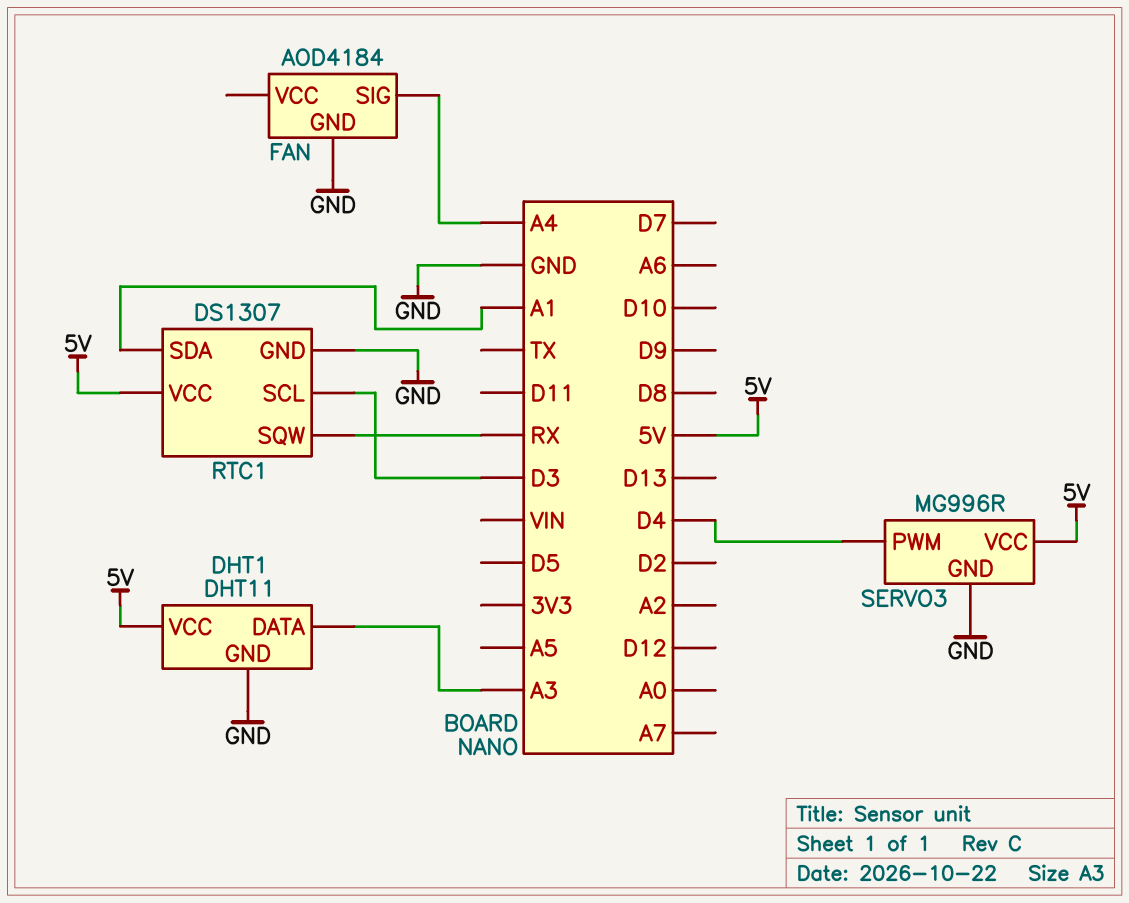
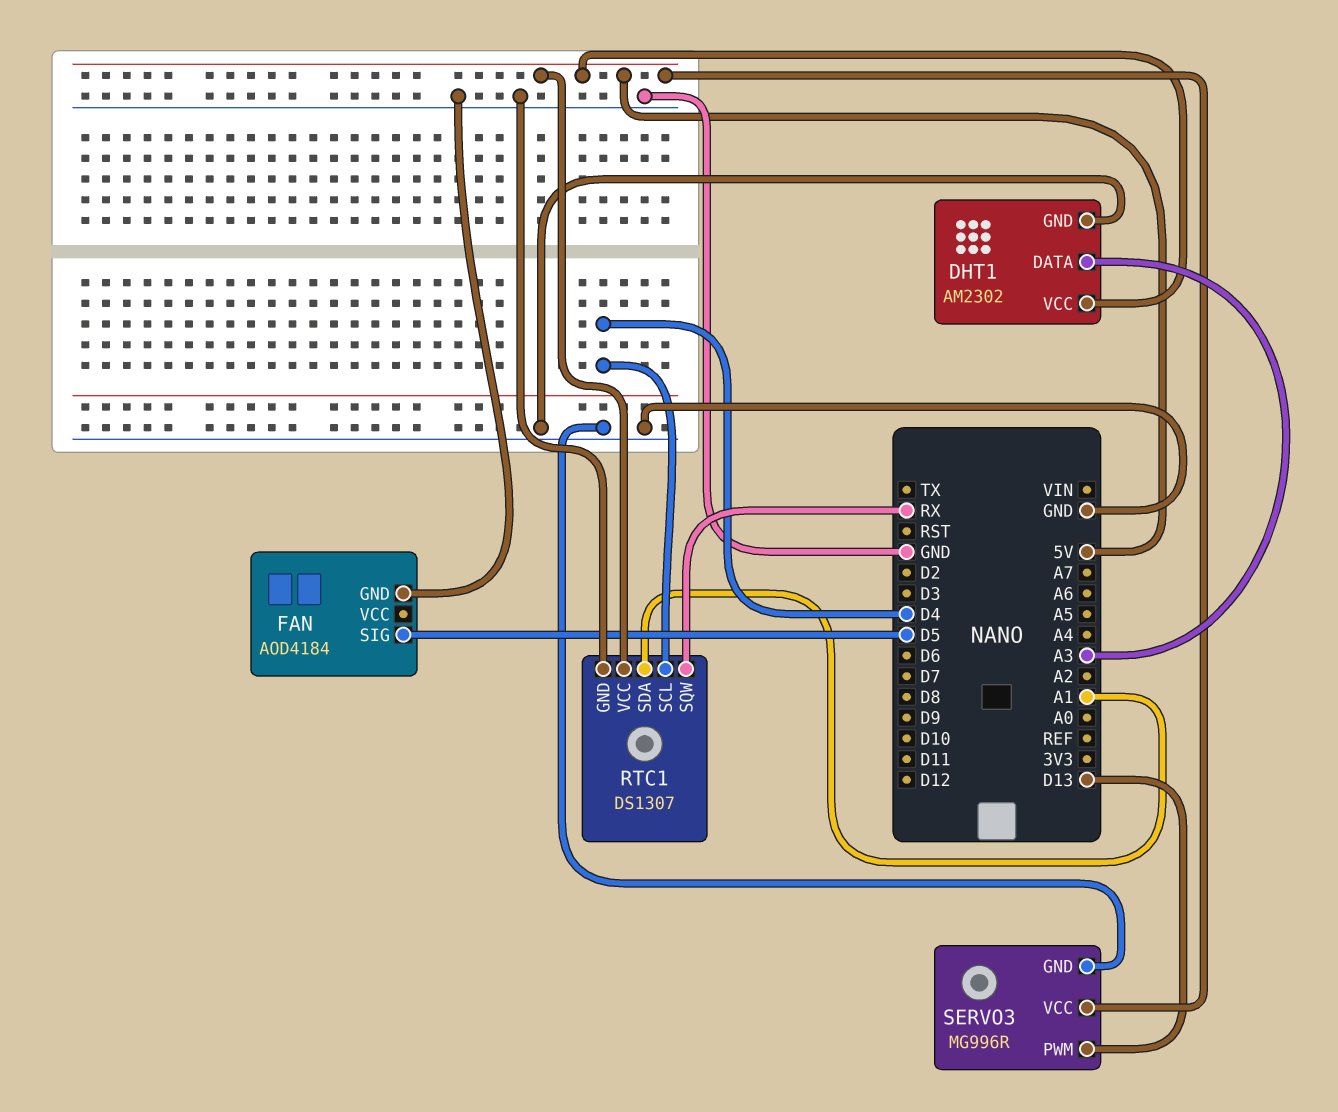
DHT1: DHT11 -> AM2302
FAN pin SIG: A4 -> D5
RTC1 pin SCL: D3 -> D4
SERVO3 pin PWM: D4 -> D13

